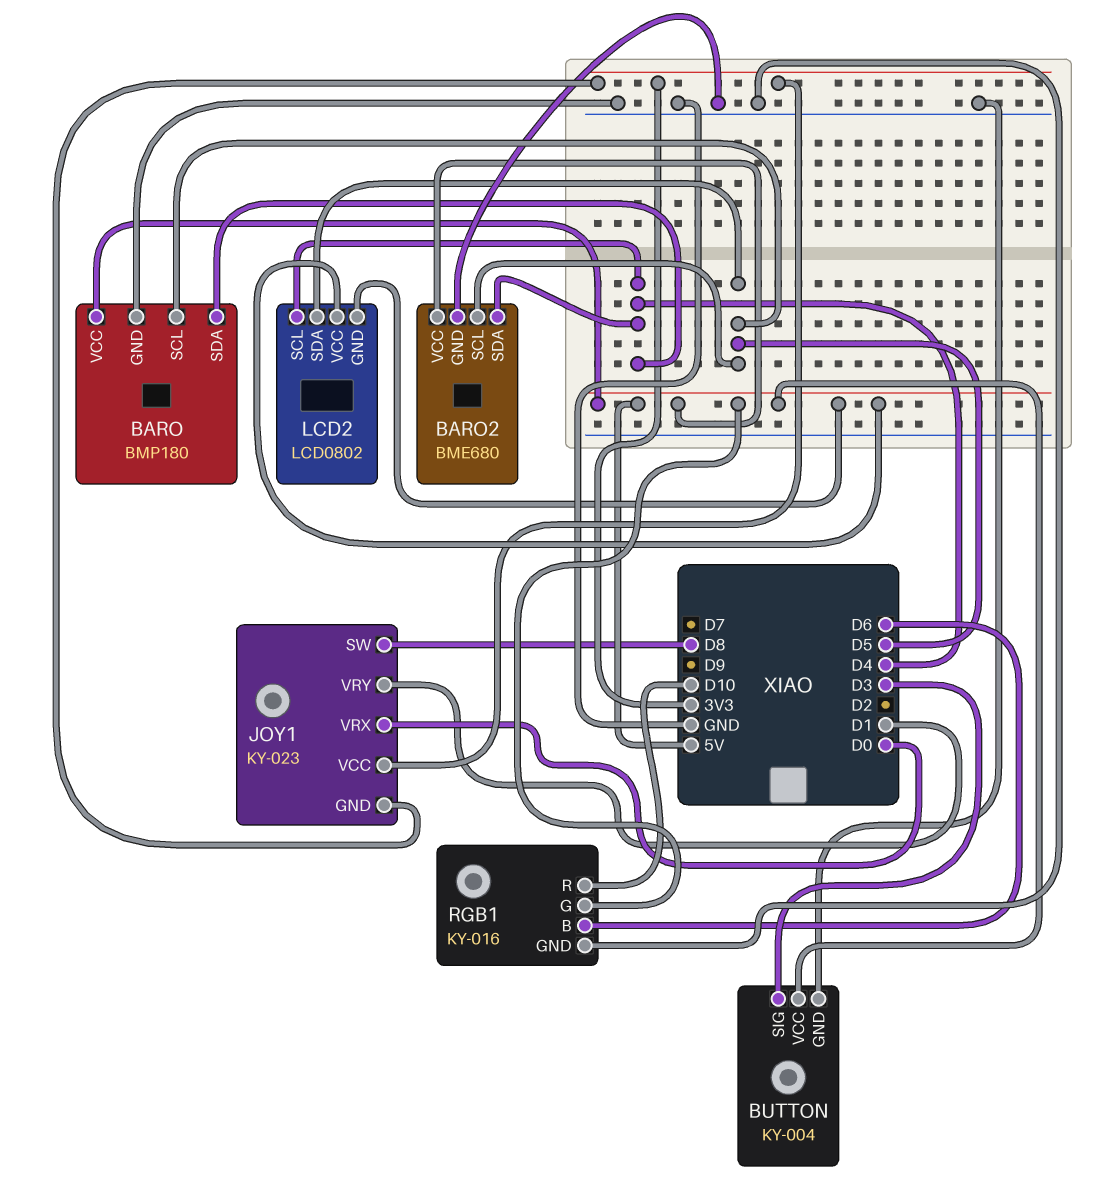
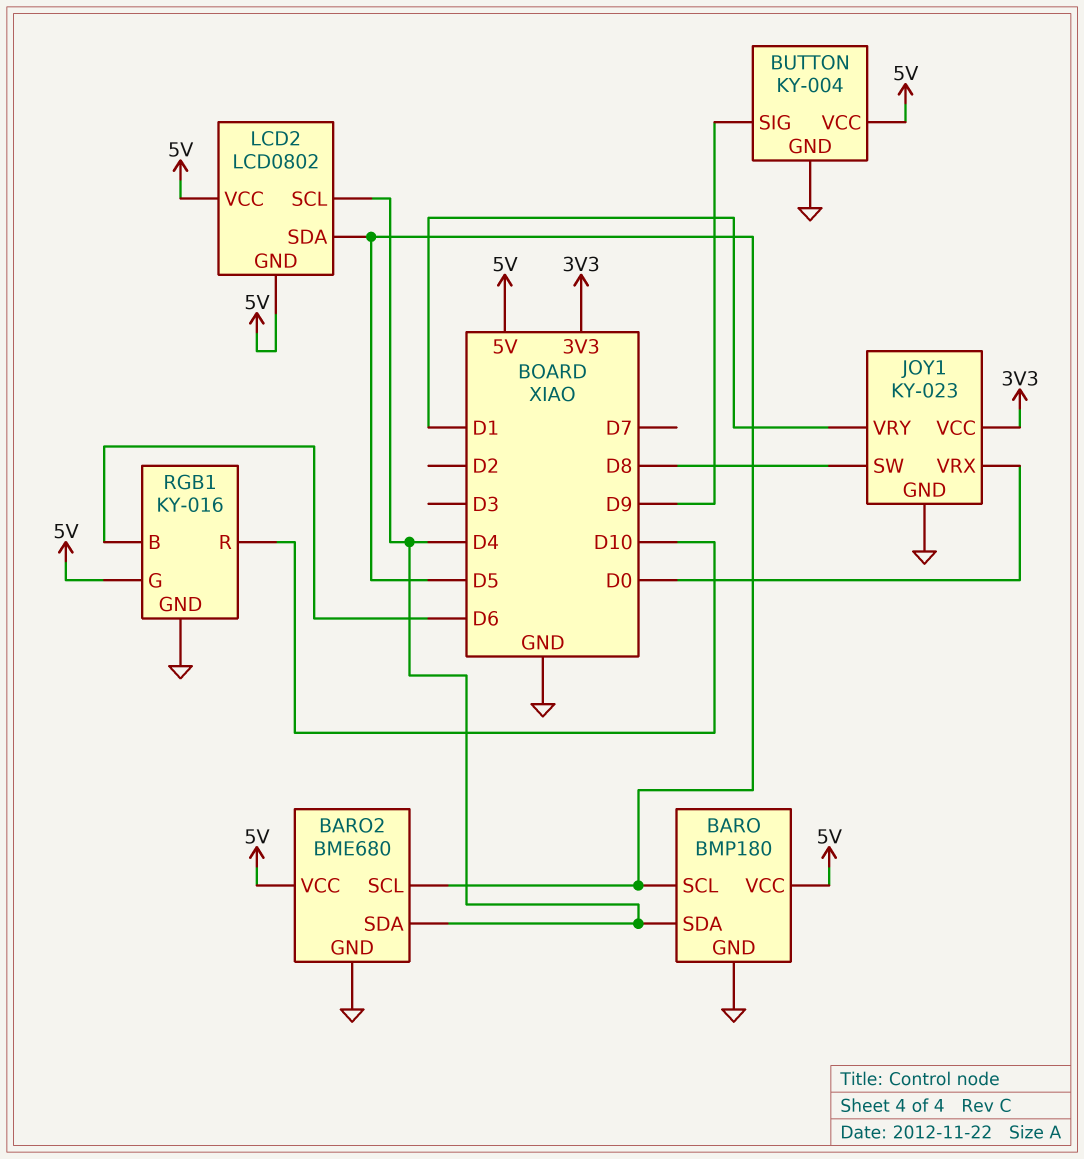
BUTTON pin SIG: D3 -> D9
JOY1 pin GND: 3V3 -> GND

